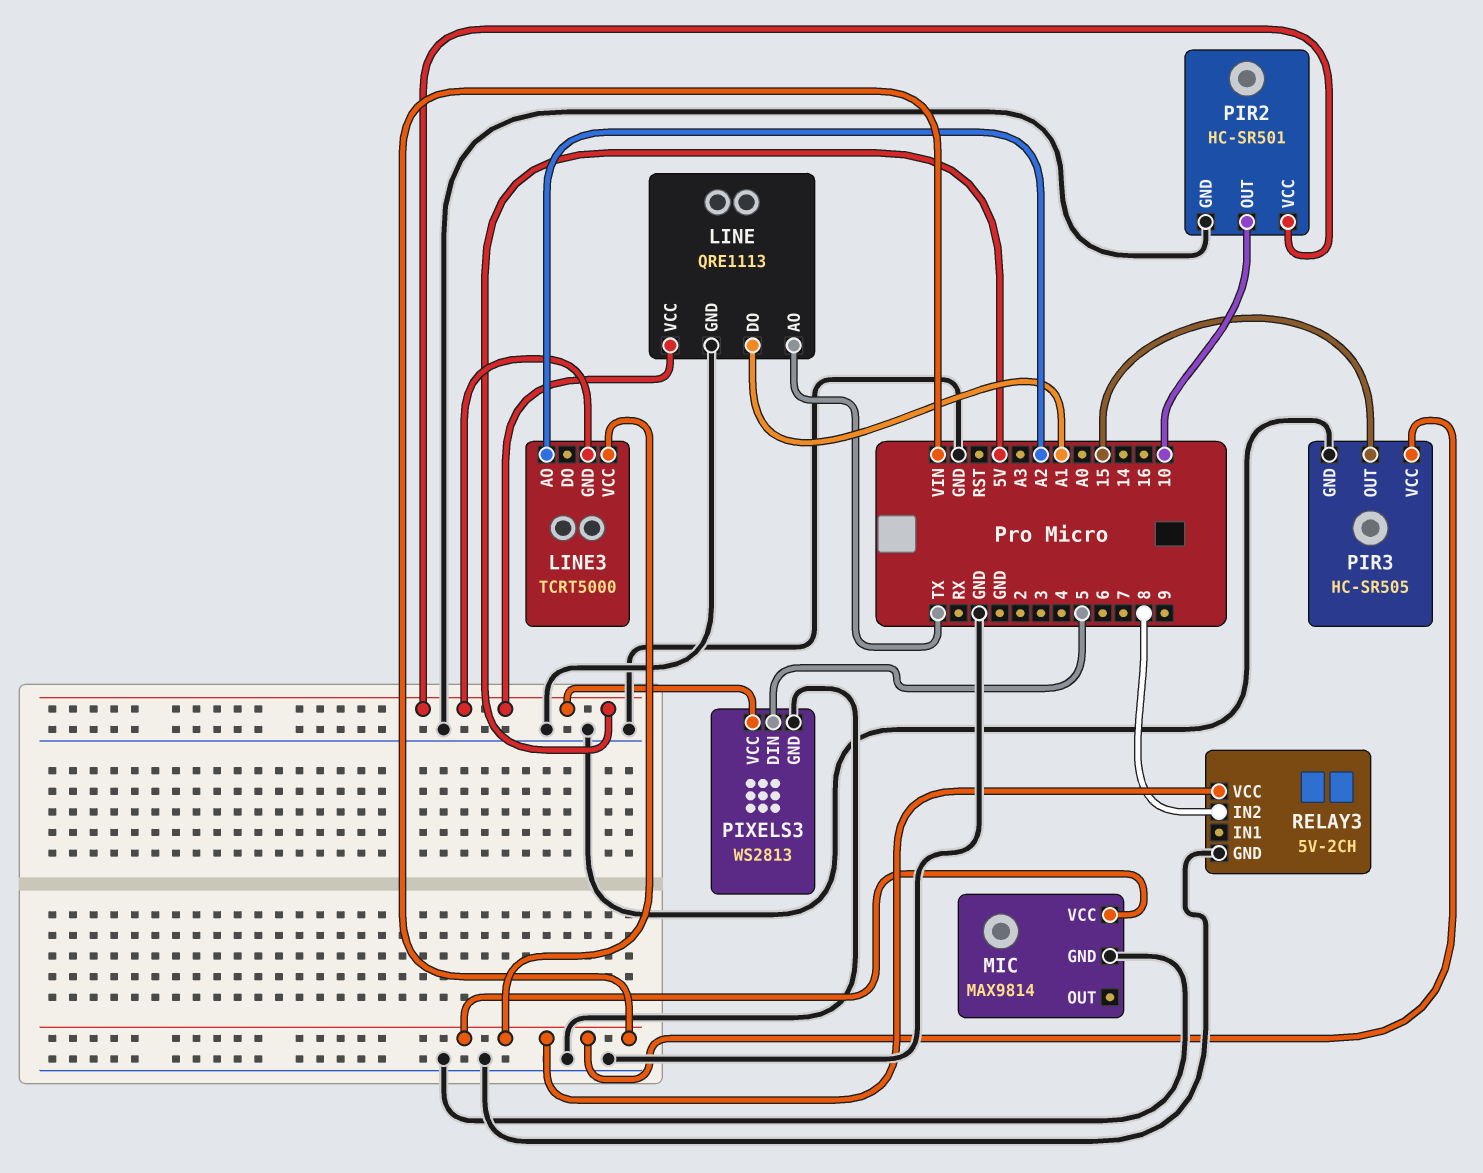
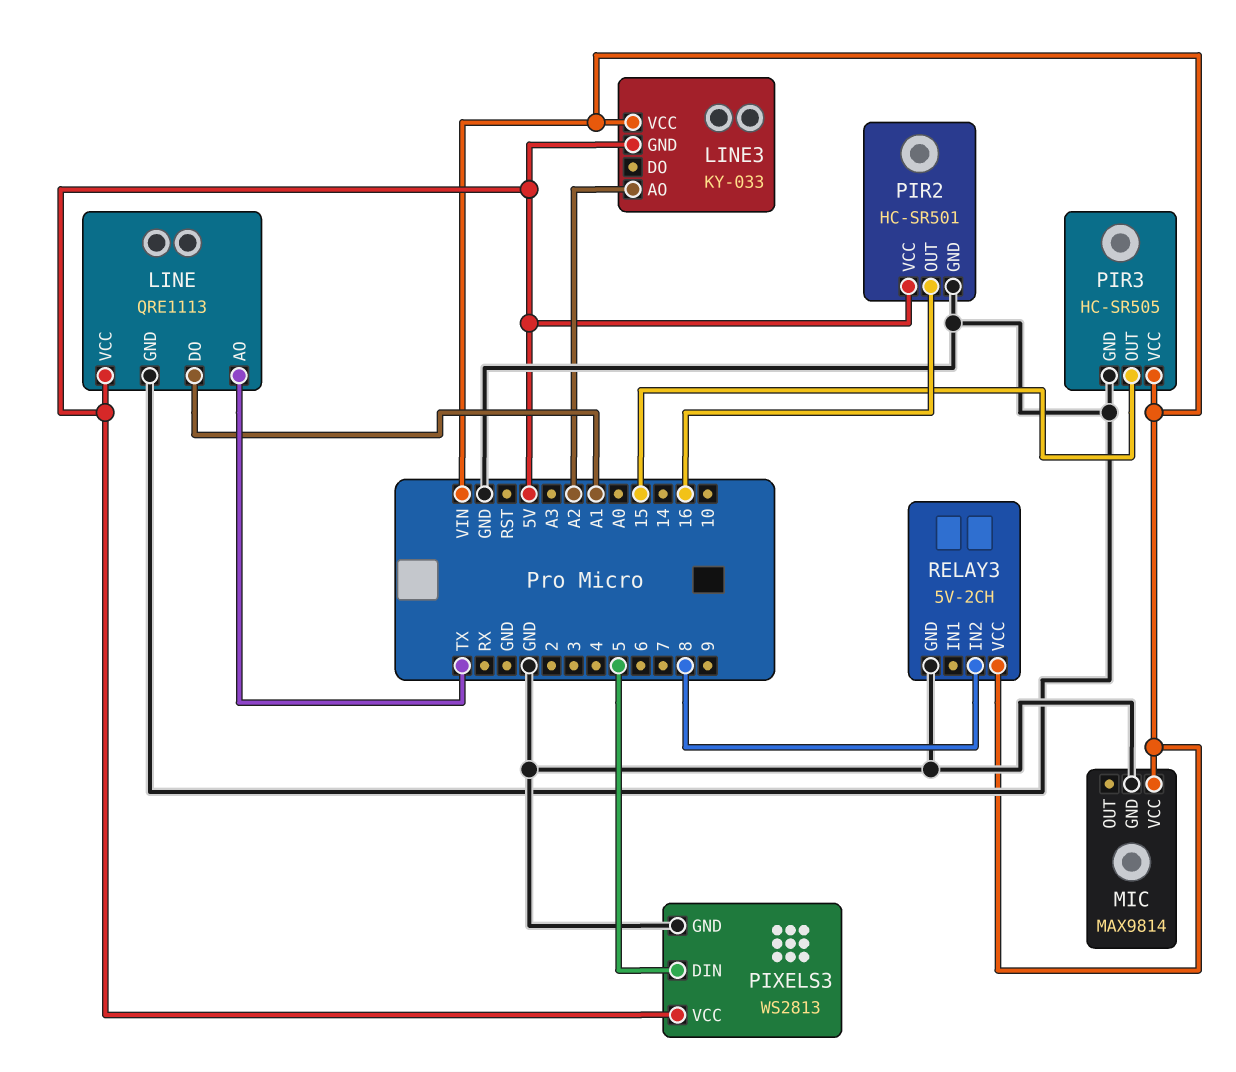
LINE3: TCRT5000 -> KY-033
PIR2 pin OUT: 10 -> 16

